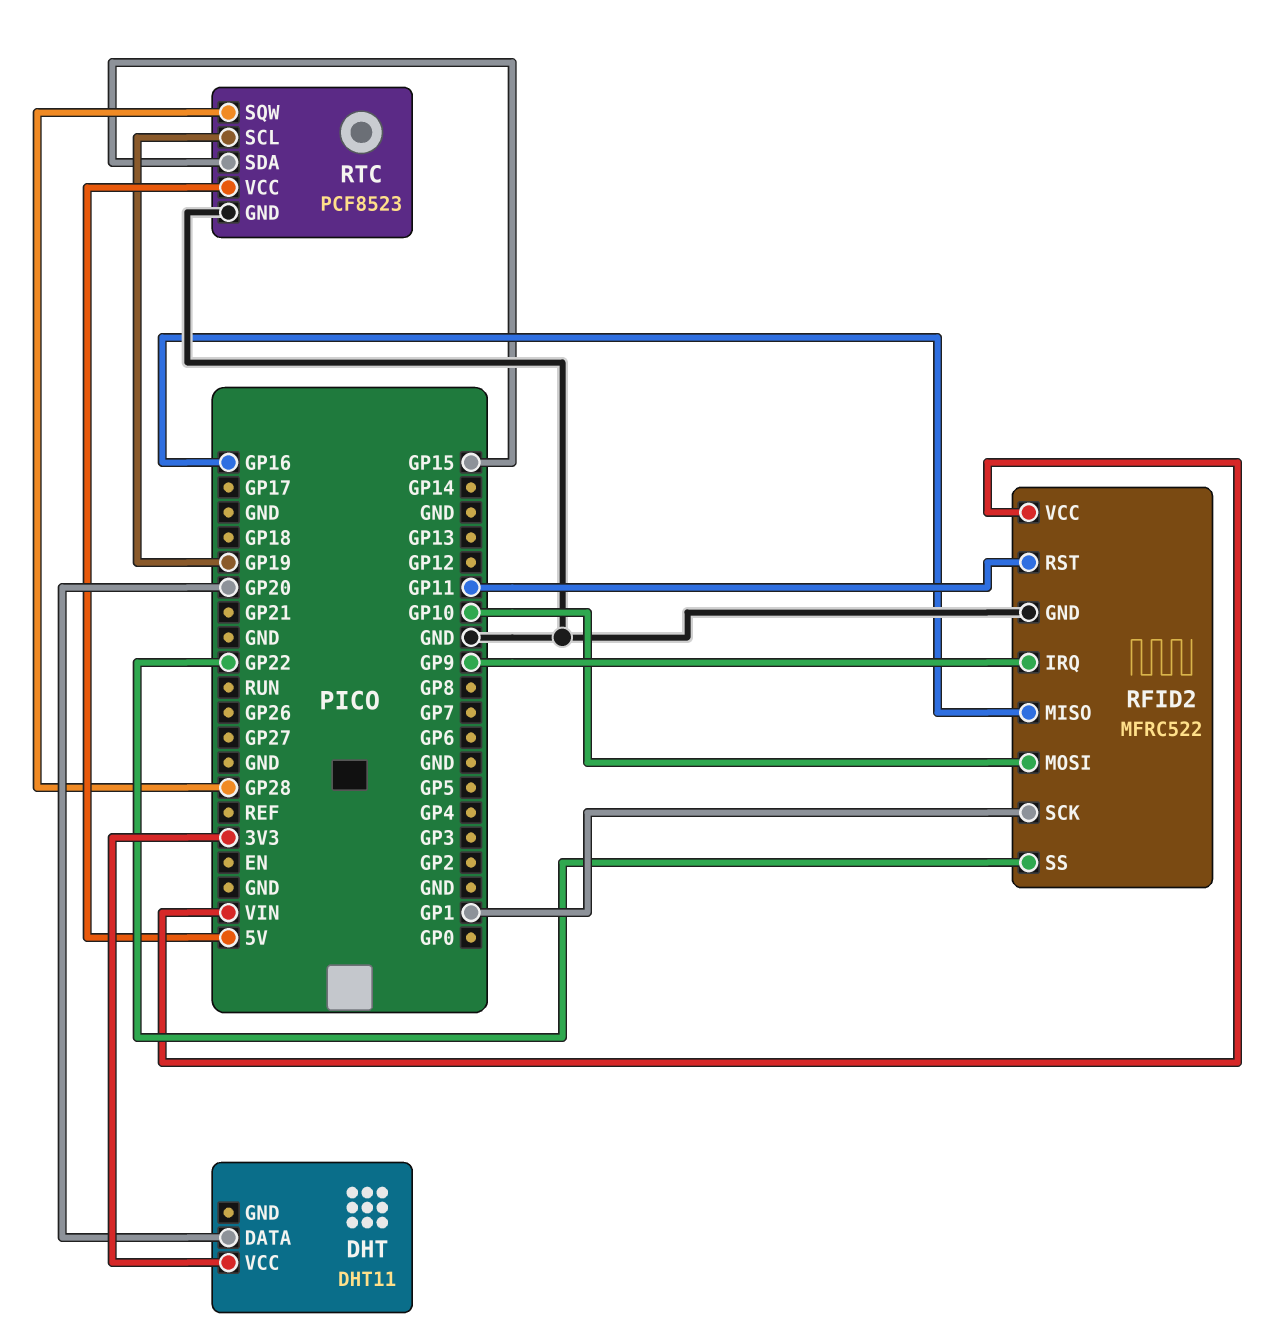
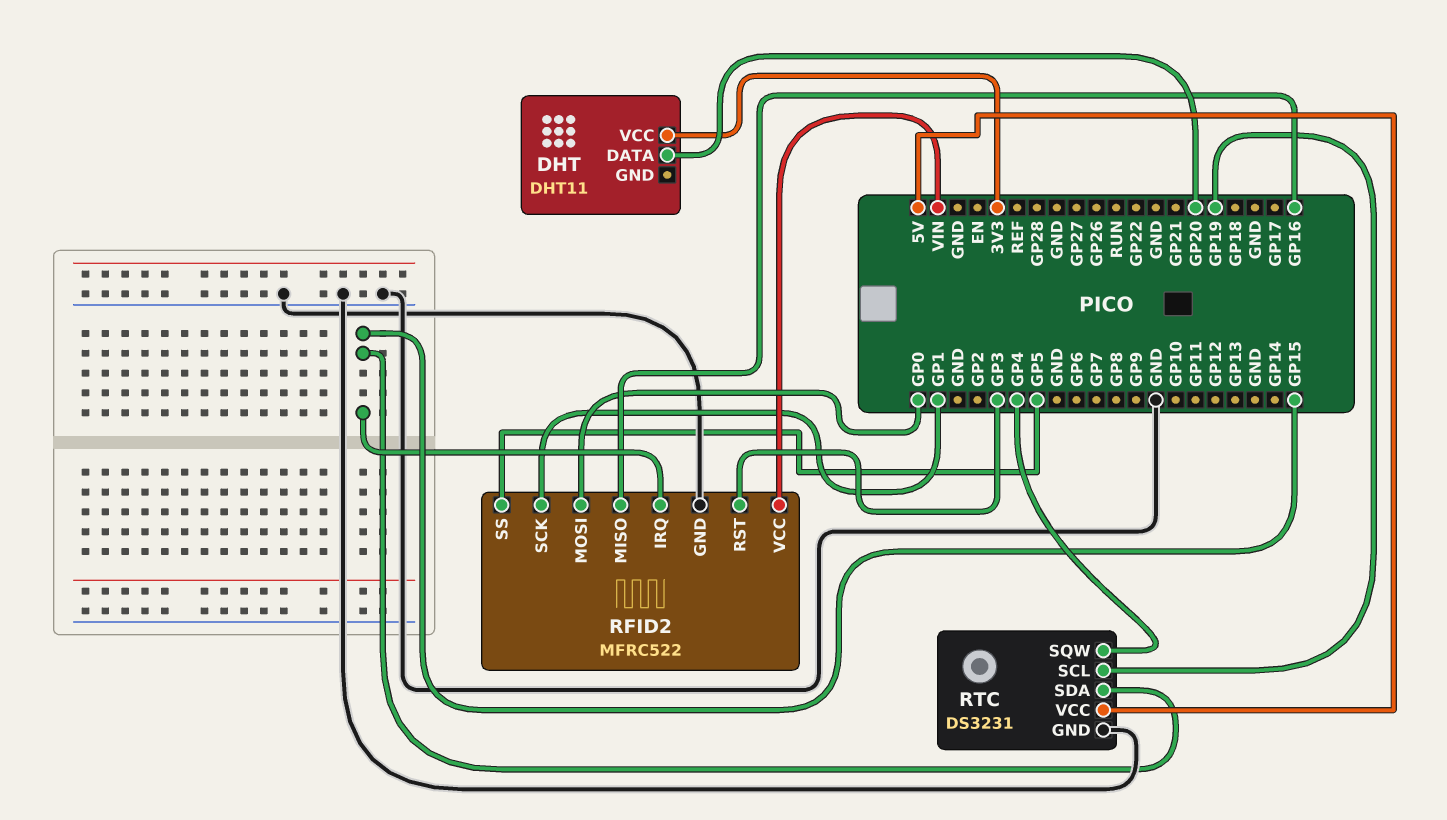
RFID2 pin IRQ: GP9 -> GP15
RFID2 pin MOSI: GP10 -> GP0
RFID2 pin RST: GP11 -> GP3
RFID2 pin SS: GP22 -> GP5
RTC: PCF8523 -> DS3231
RTC pin SQW: GP28 -> GP4

